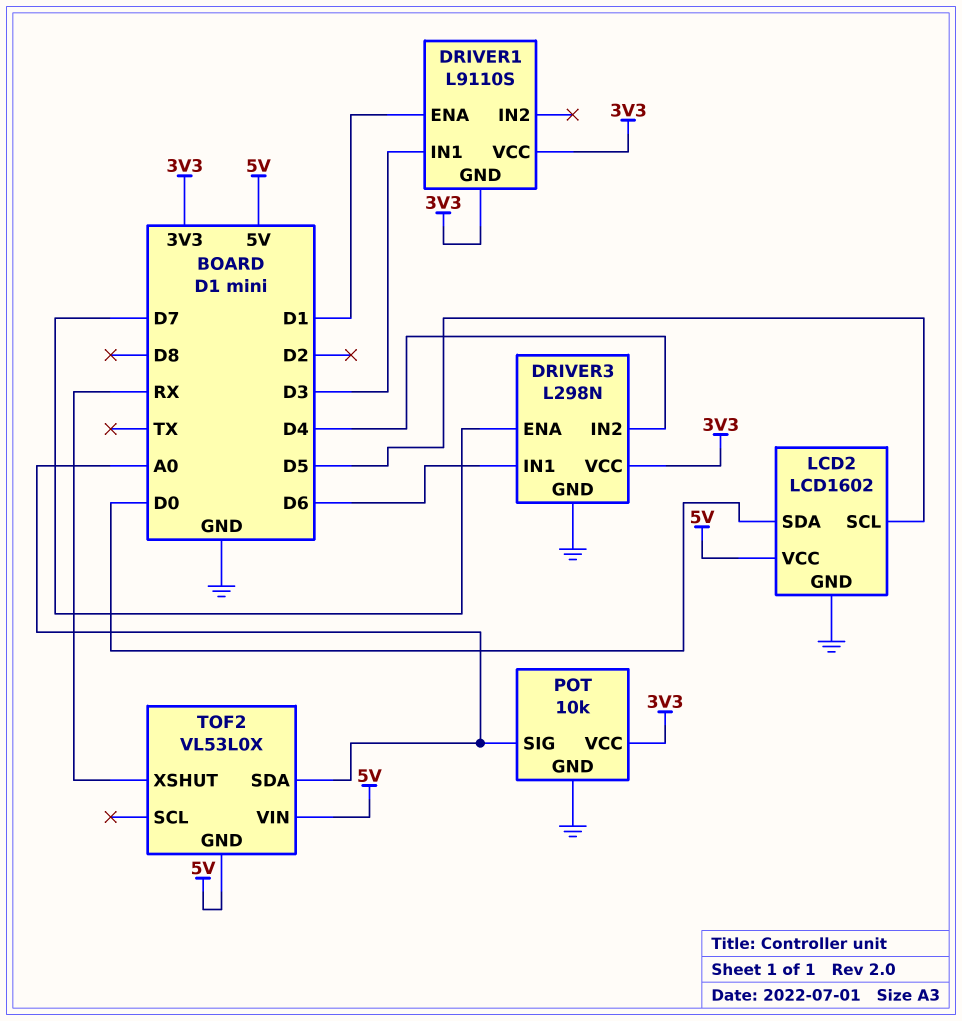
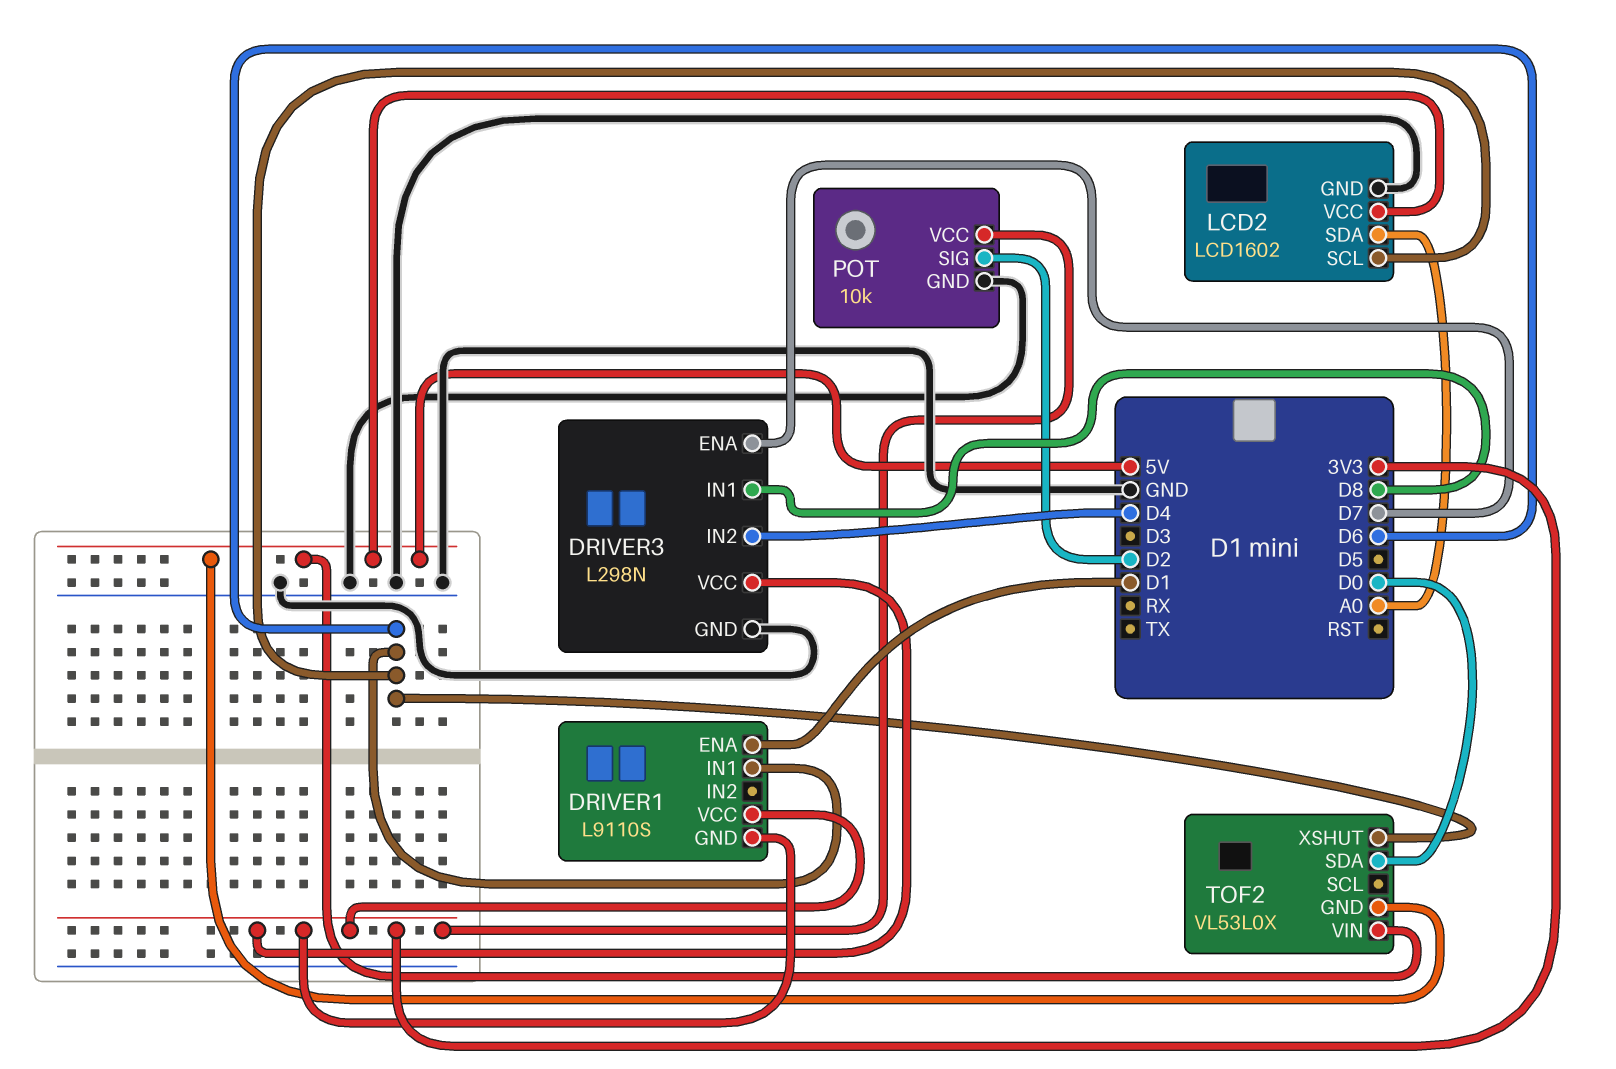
DRIVER1 pin IN1: D3 -> D6
DRIVER3 pin IN1: D6 -> D8
LCD2 pin SCL: D5 -> D6
LCD2 pin SDA: D0 -> A0
POT pin SIG: A0 -> D2
TOF2 pin SDA: A0 -> D0
TOF2 pin XSHUT: RX -> D6

